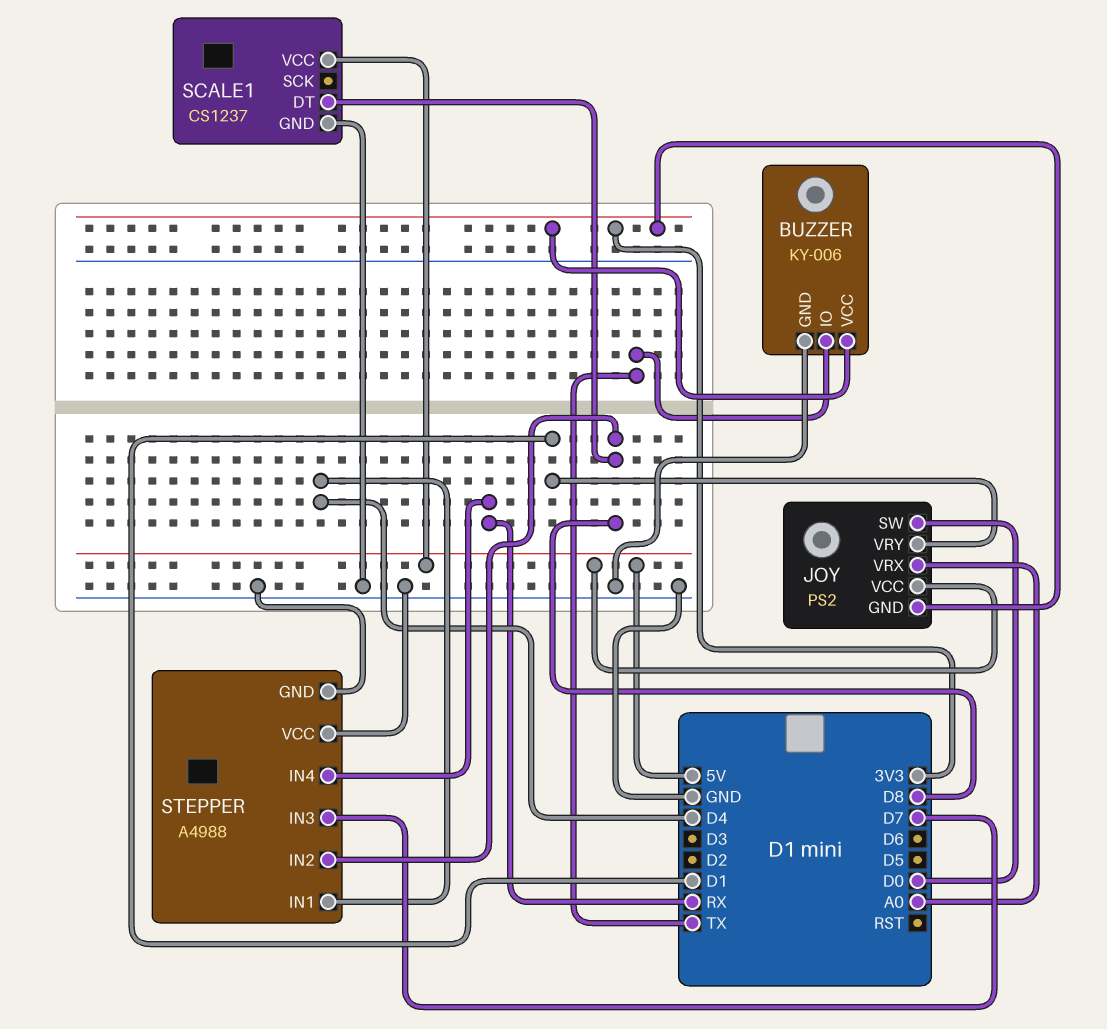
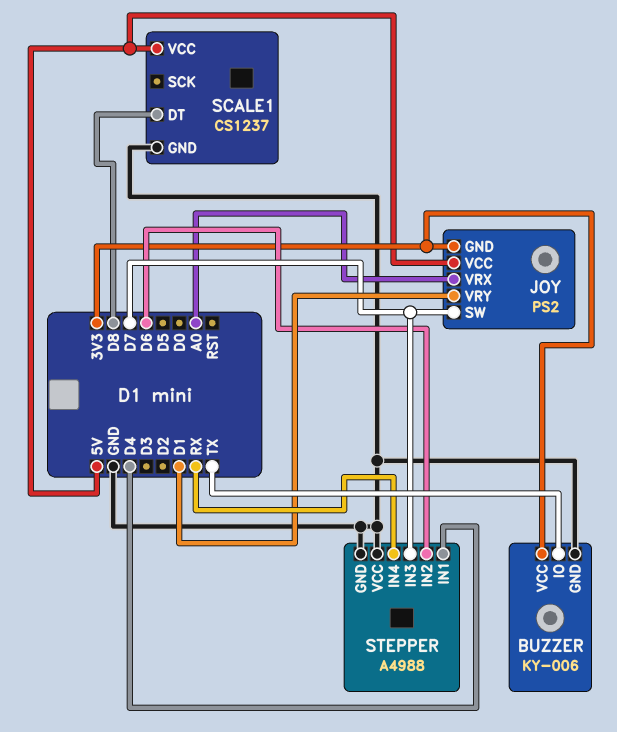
JOY pin SW: D0 -> D7
STEPPER pin IN2: D8 -> D6

